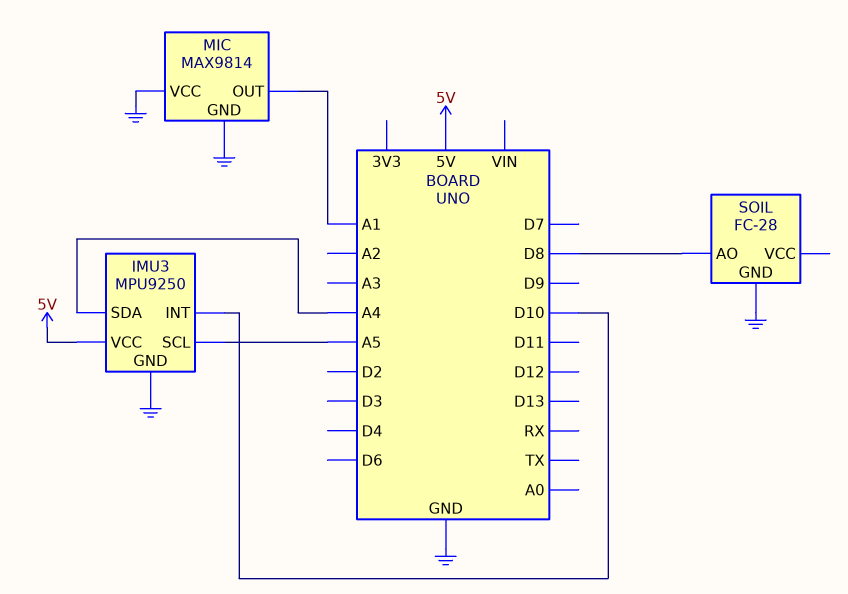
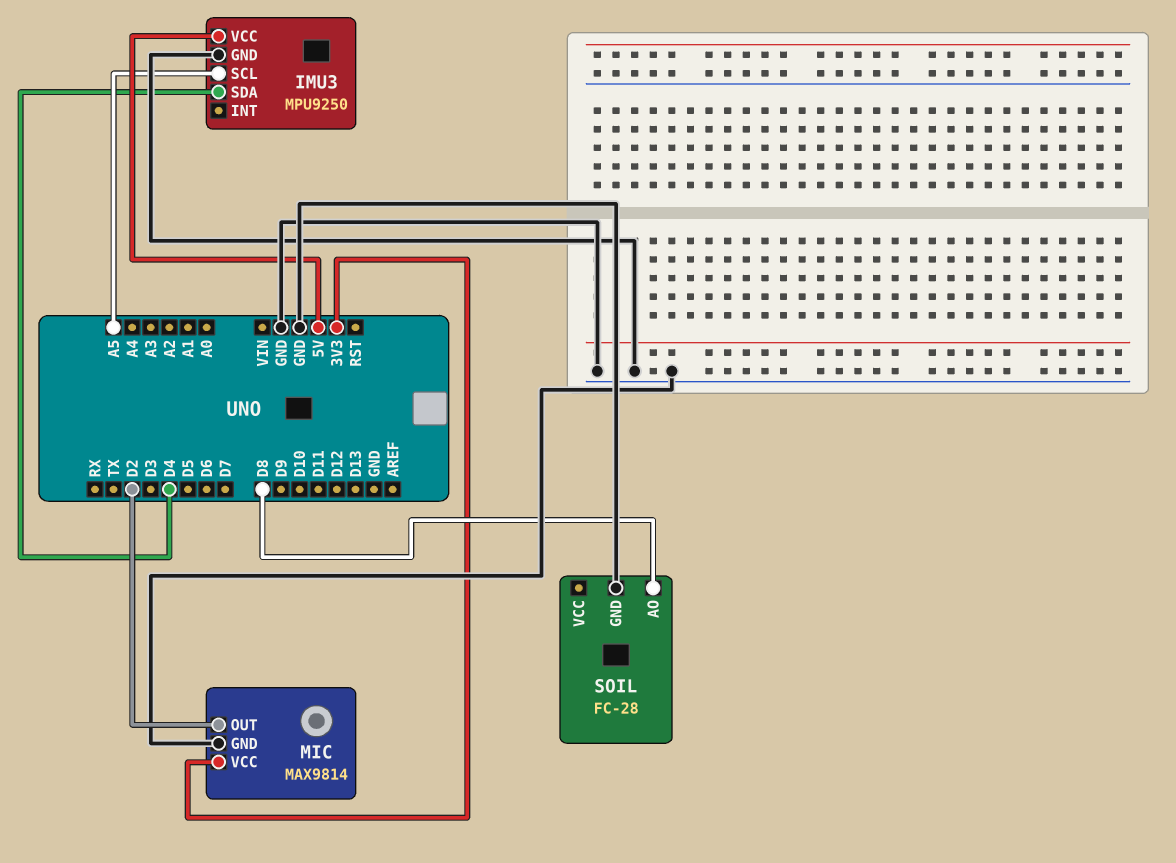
IMU3 pin INT: D10 -> none
IMU3 pin SDA: A4 -> D4
MIC pin OUT: A1 -> D2
MIC pin VCC: GND -> 3V3

